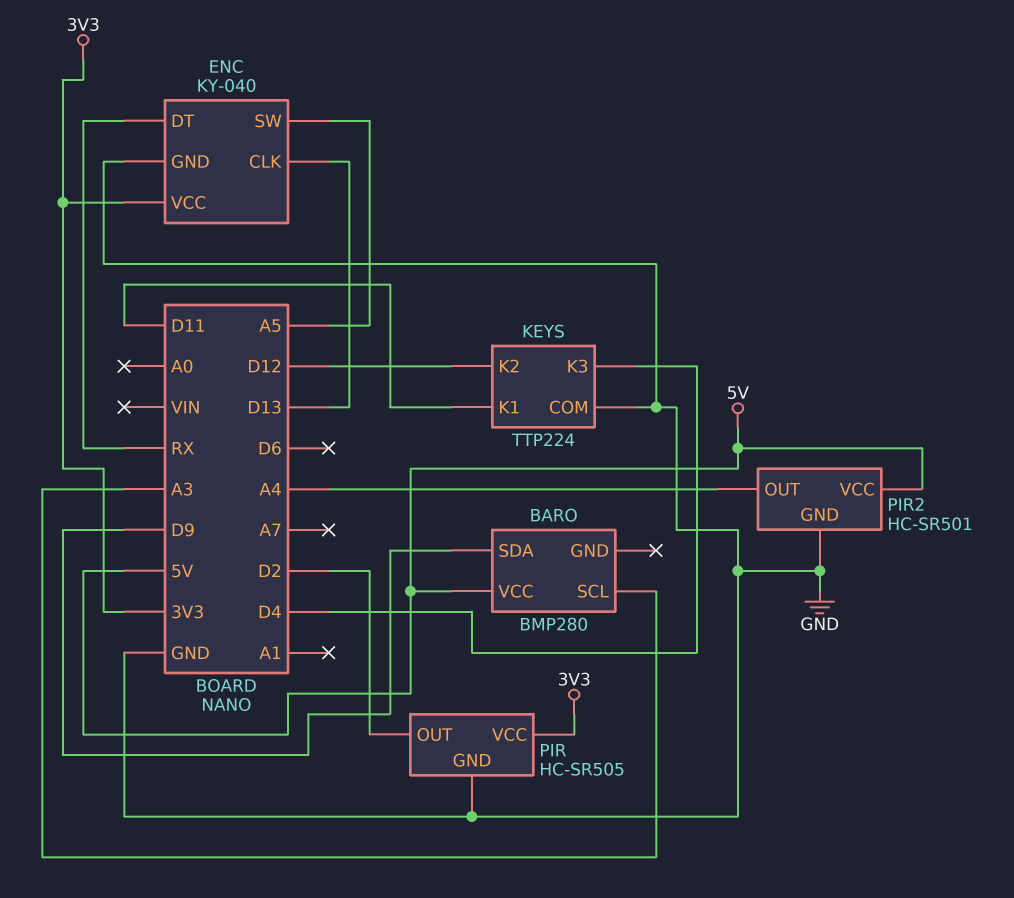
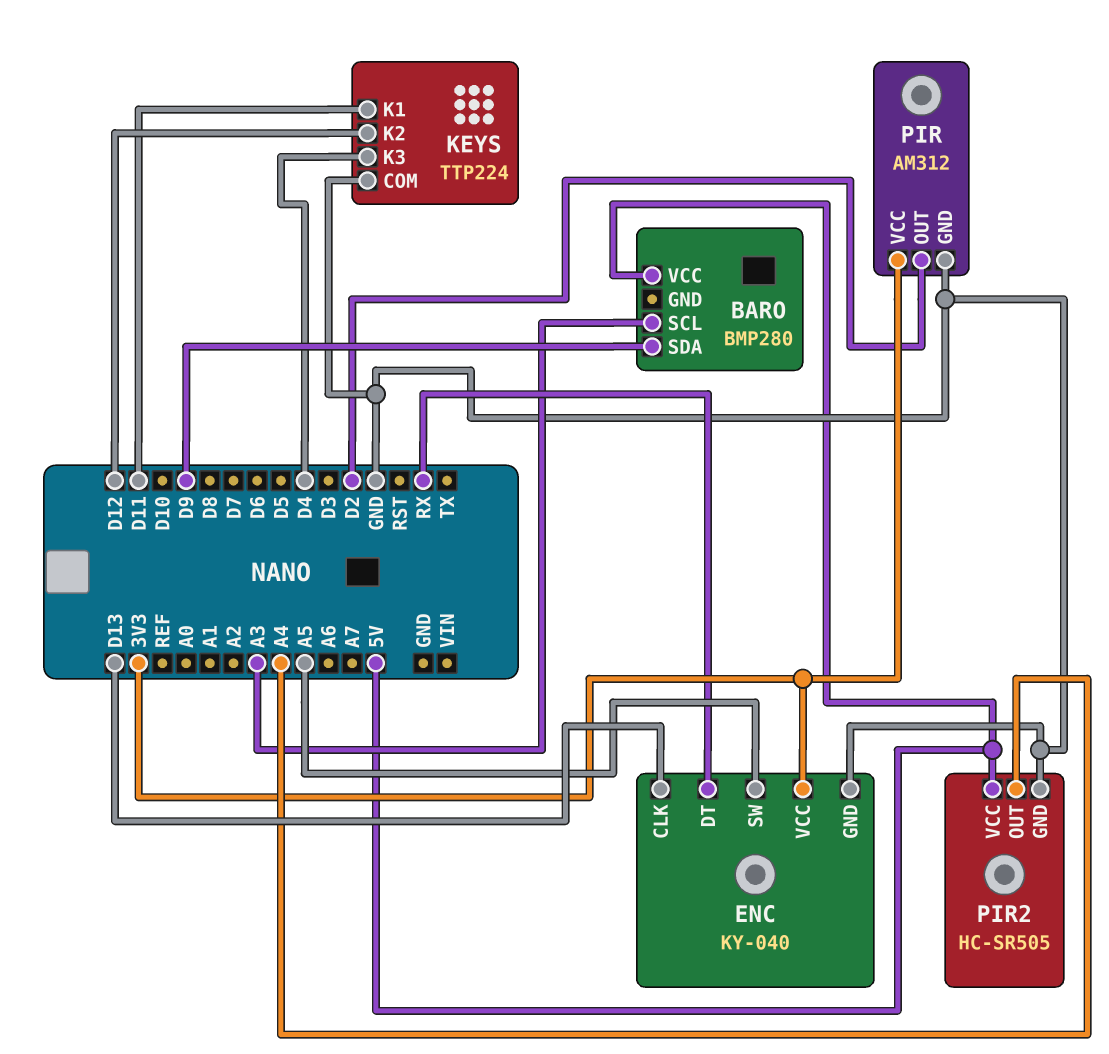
PIR: HC-SR505 -> AM312
PIR2: HC-SR501 -> HC-SR505

